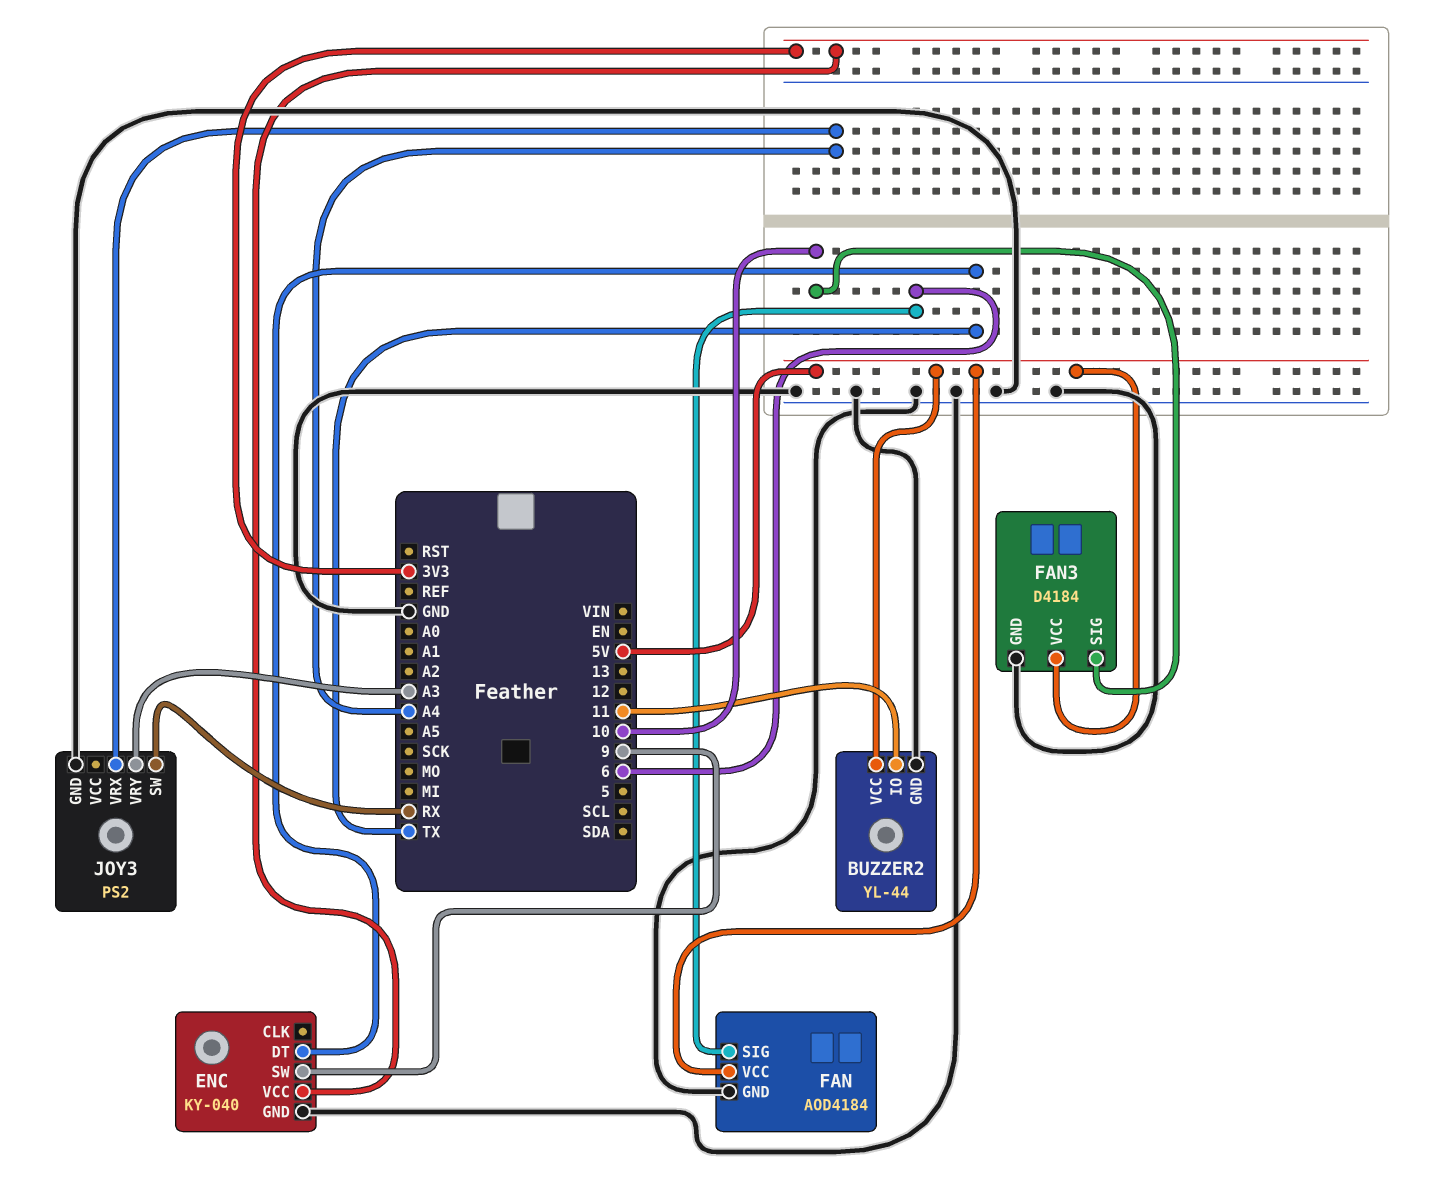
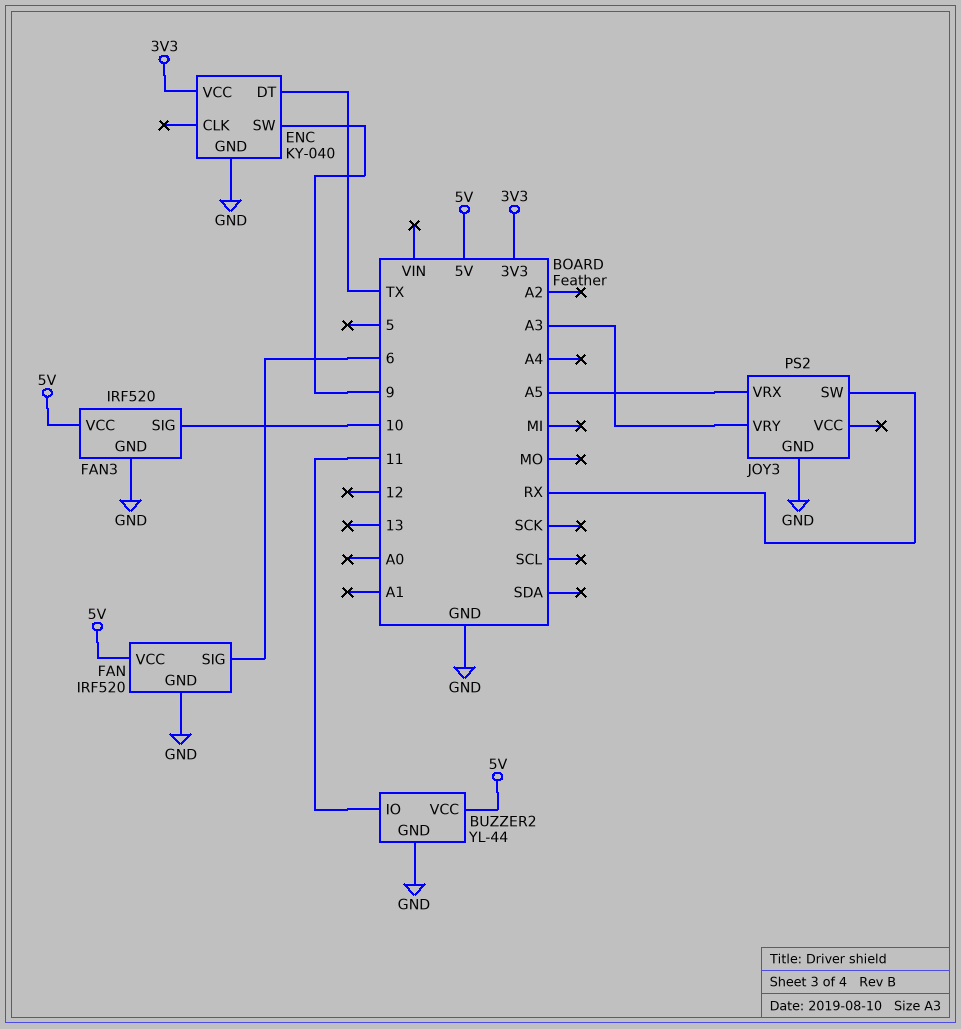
FAN: AOD4184 -> IRF520
FAN3: D4184 -> IRF520
JOY3 pin VRX: A4 -> A5

